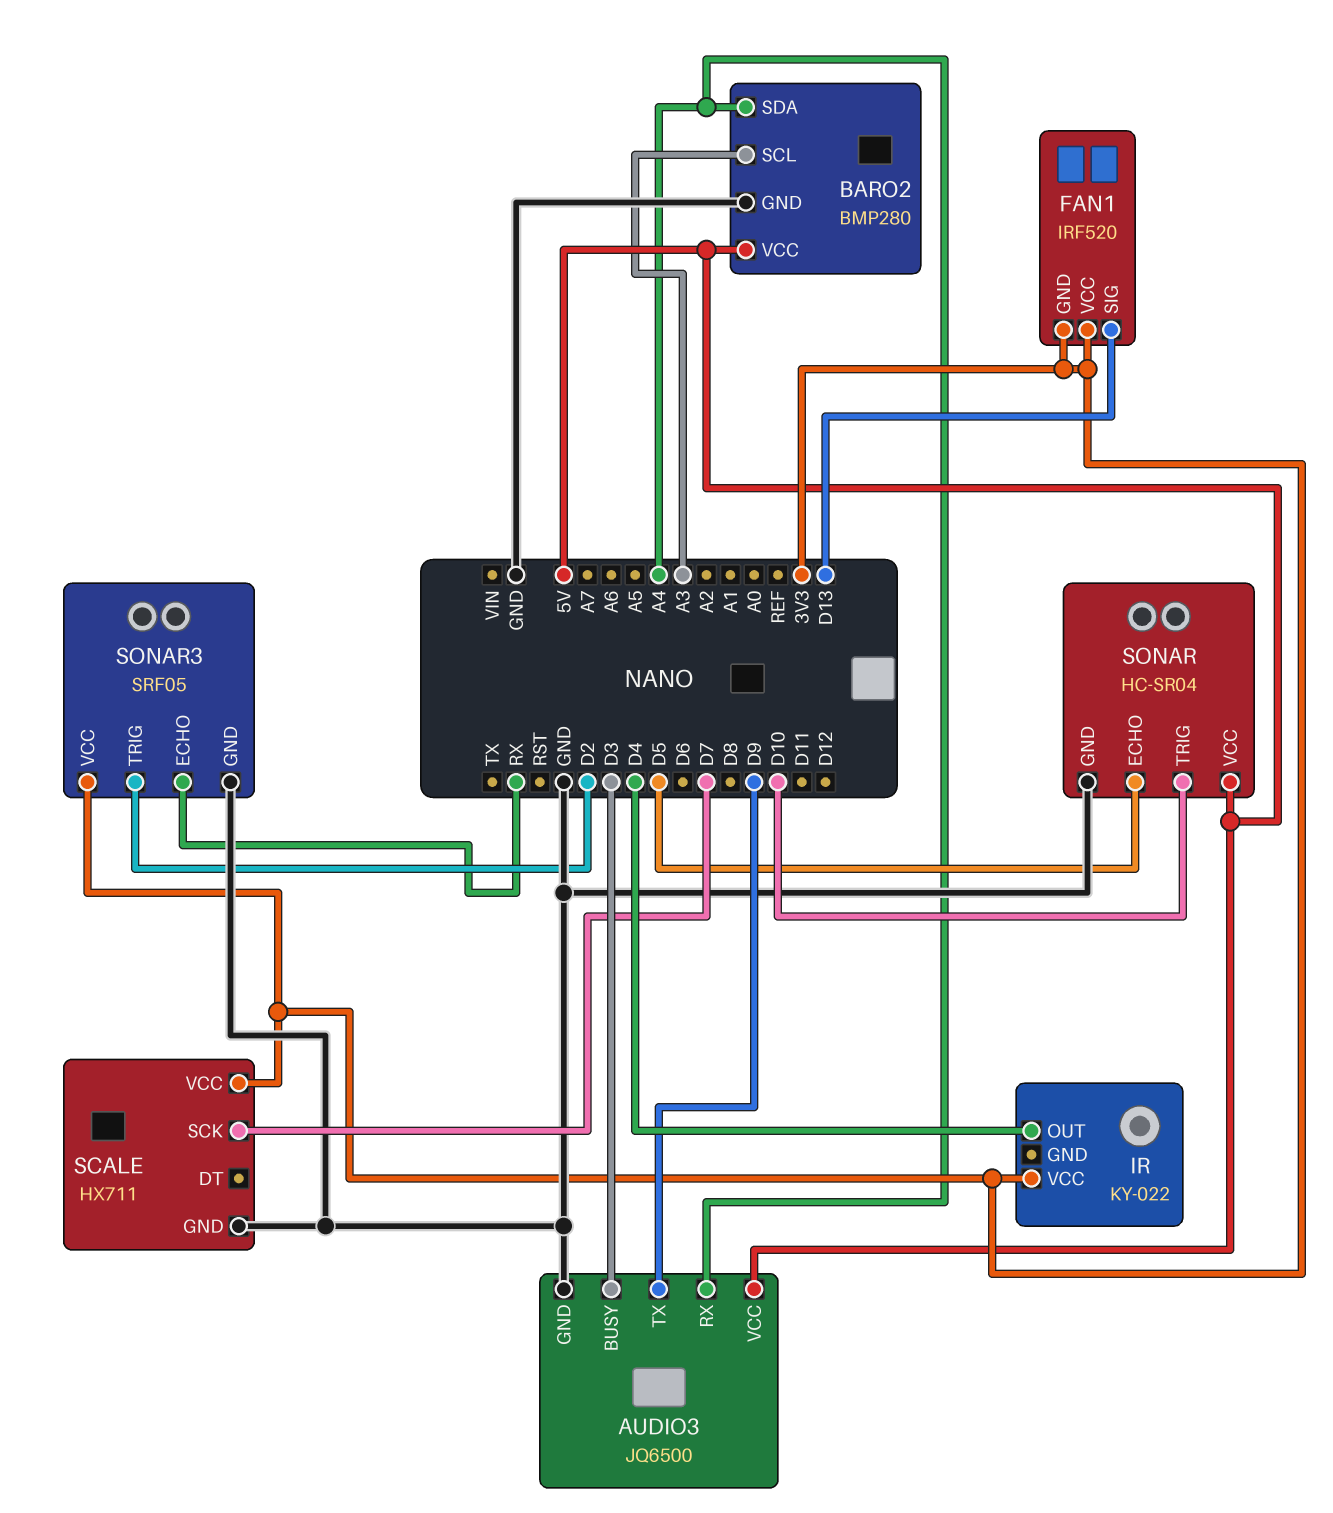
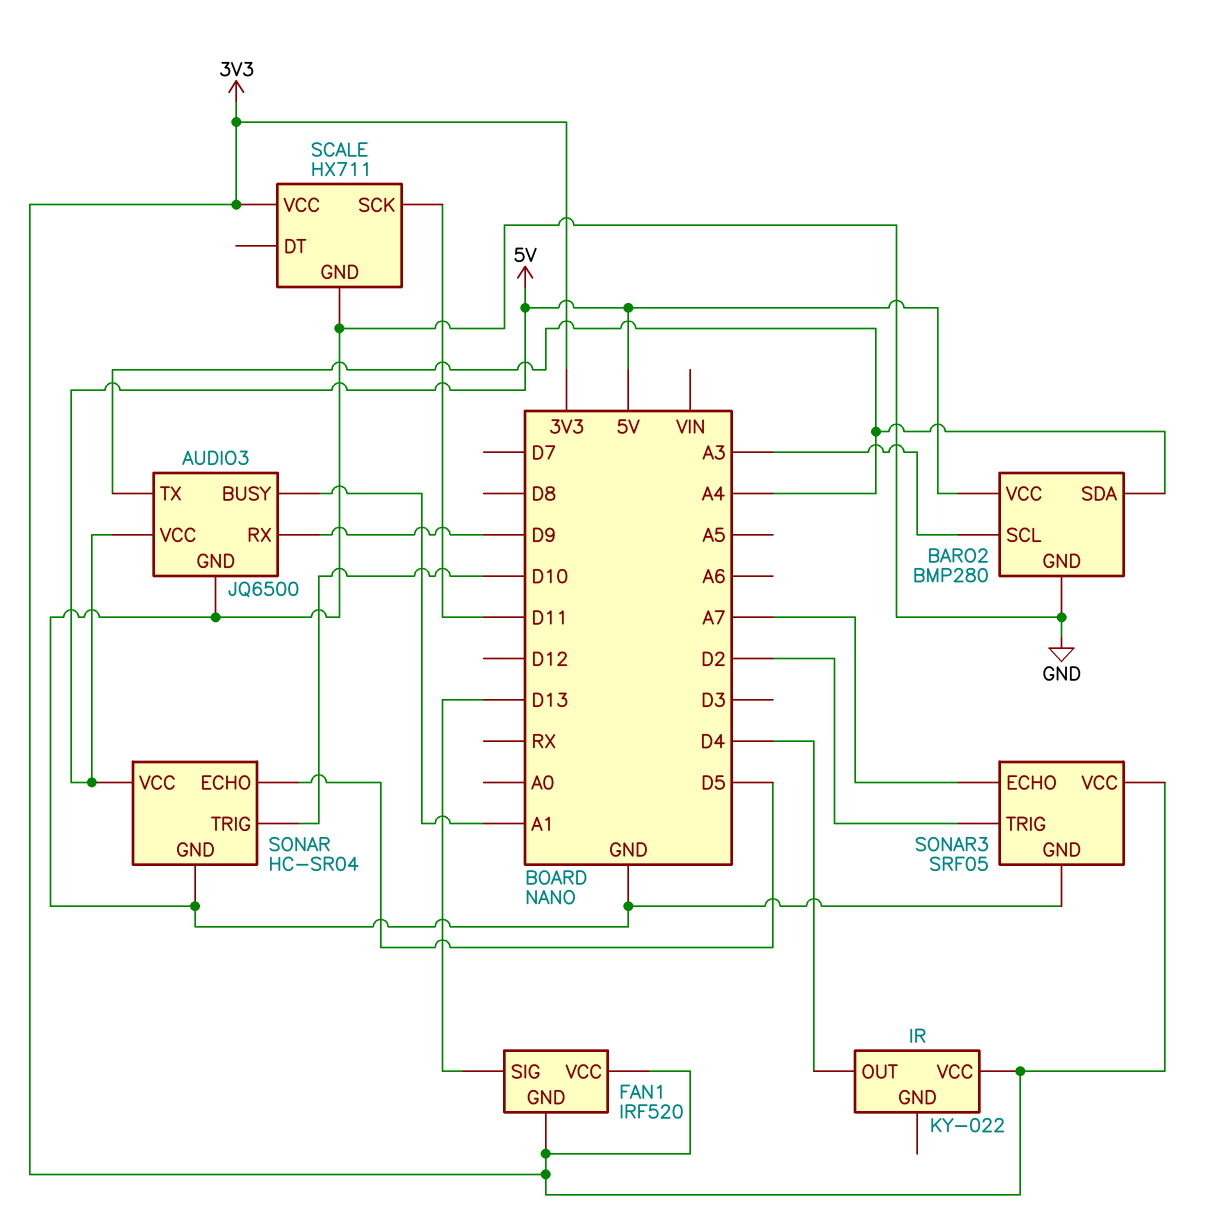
AUDIO3 pin BUSY: D3 -> A1
AUDIO3 pin RX: A4 -> D9
AUDIO3 pin TX: D9 -> A4
SCALE pin SCK: D7 -> D11
SONAR3 pin ECHO: RX -> A7

